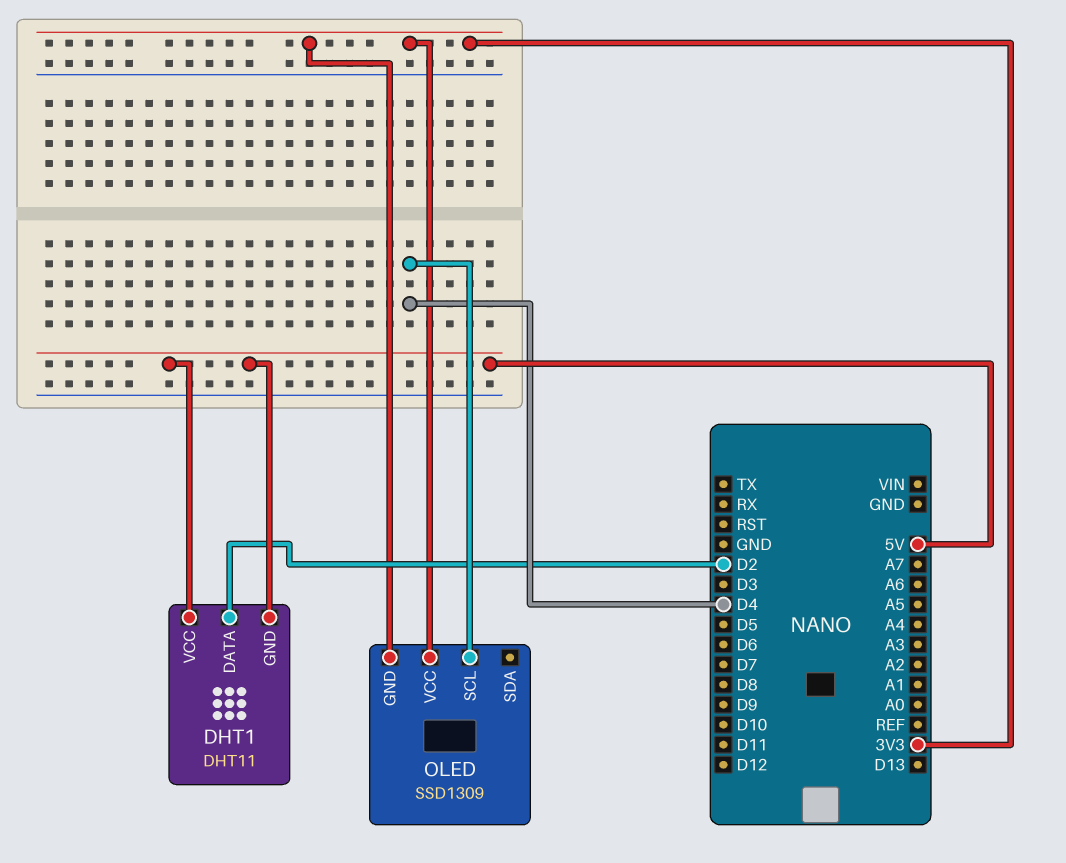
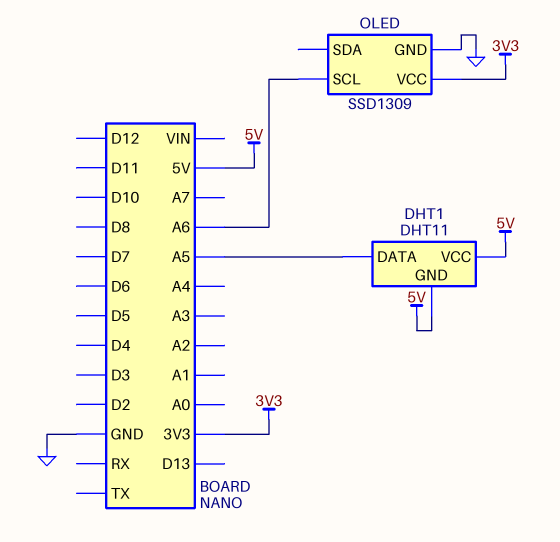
DHT1 pin DATA: D2 -> A5
OLED pin GND: 3V3 -> GND
OLED pin SCL: D4 -> A6

